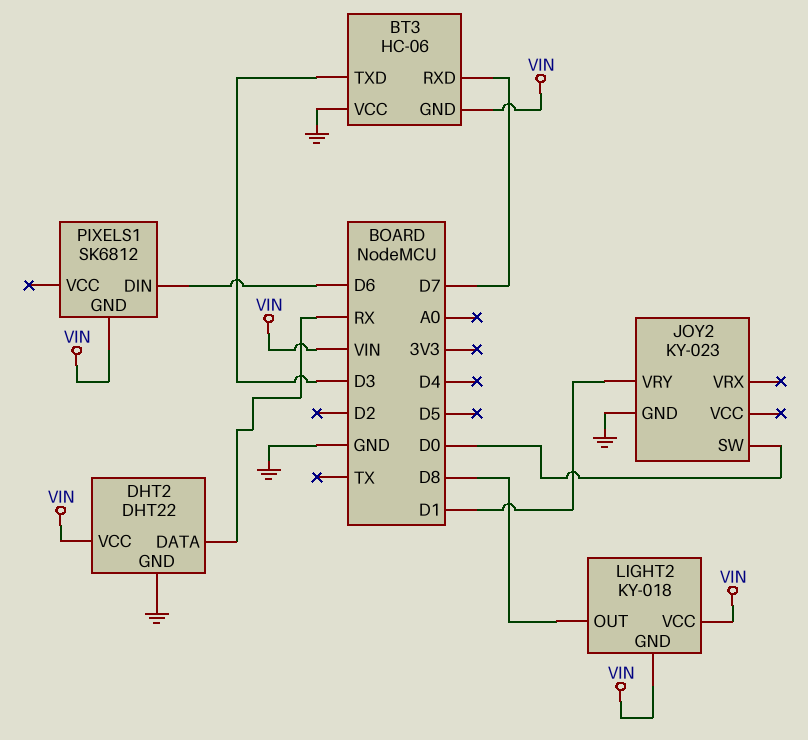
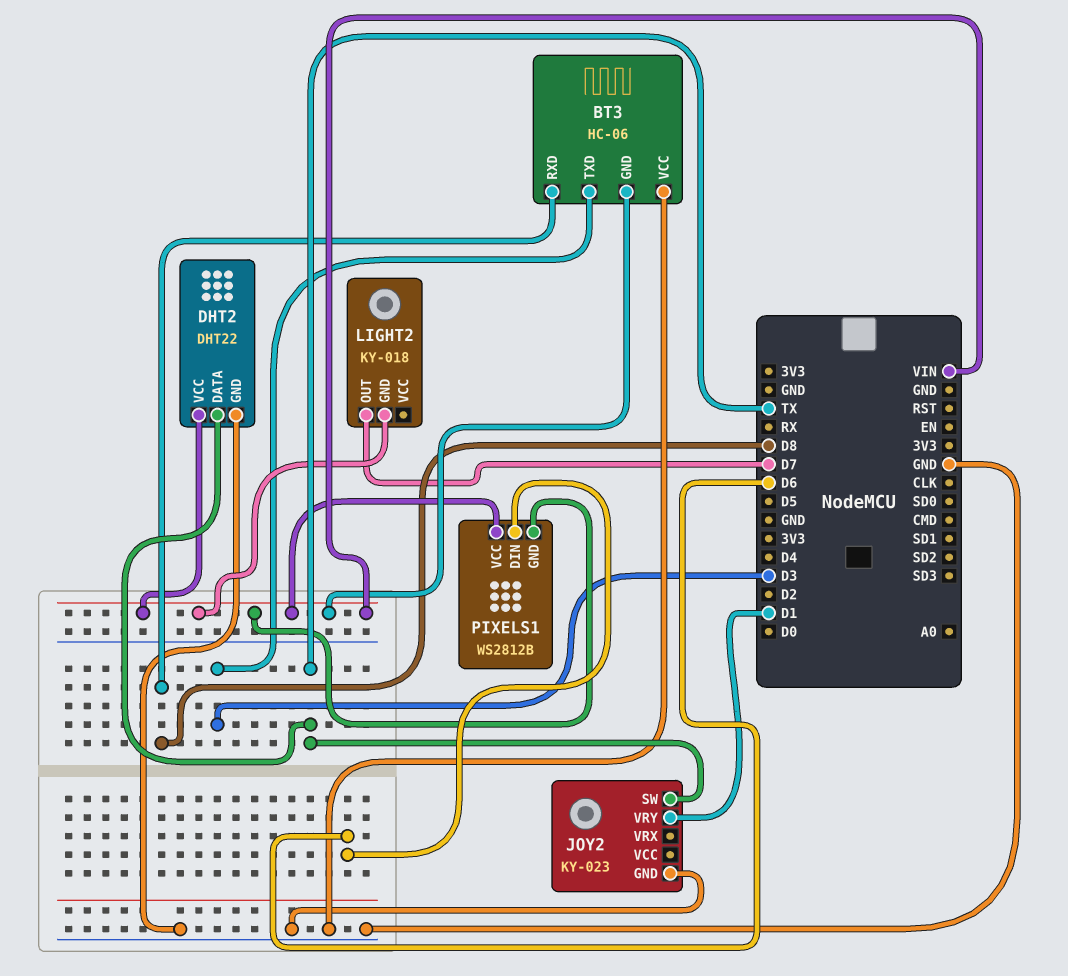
BT3 pin RXD: D7 -> D8
DHT2 pin DATA: RX -> TX
JOY2 pin SW: D0 -> TX
LIGHT2 pin OUT: D8 -> D7
LIGHT2 pin VCC: VIN -> none
PIXELS1: SK6812 -> WS2812B
PIXELS1 pin VCC: none -> VIN

